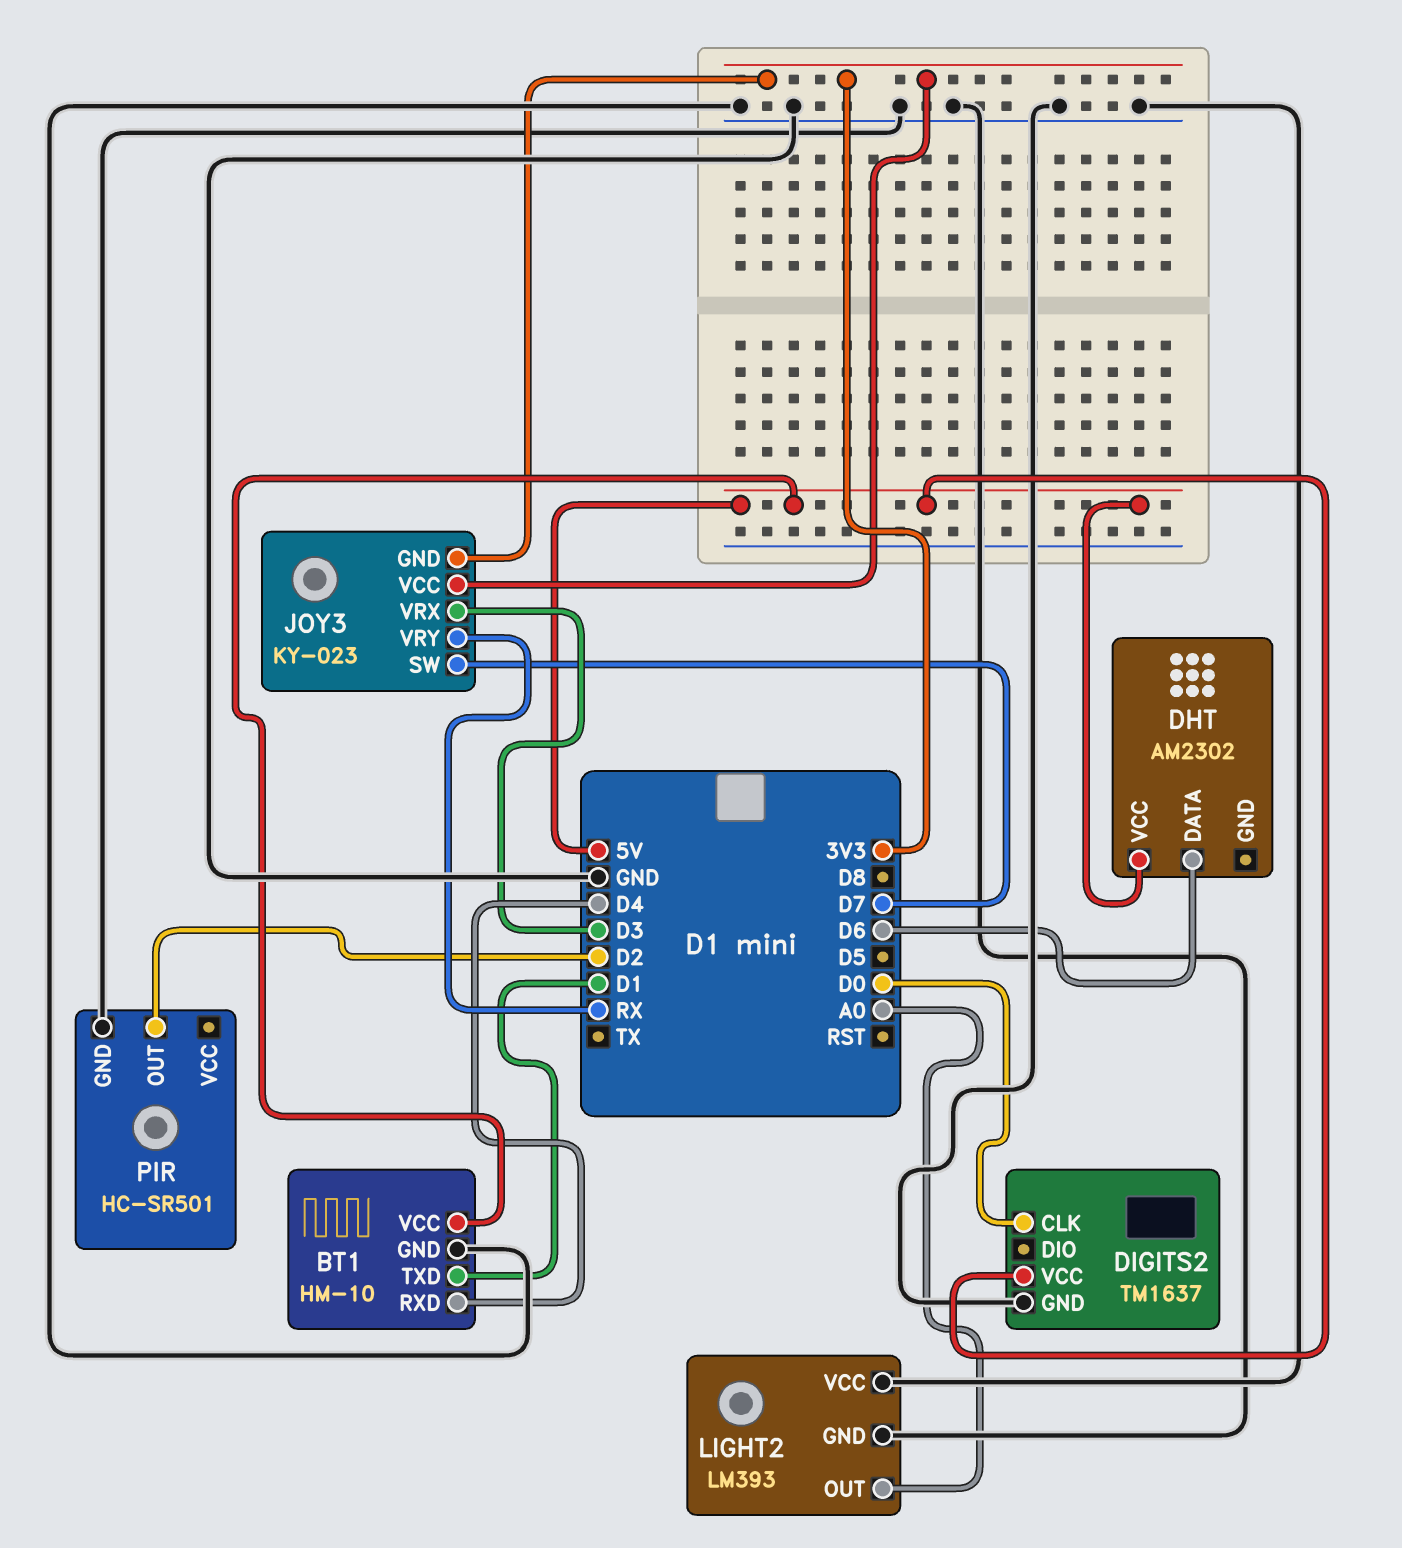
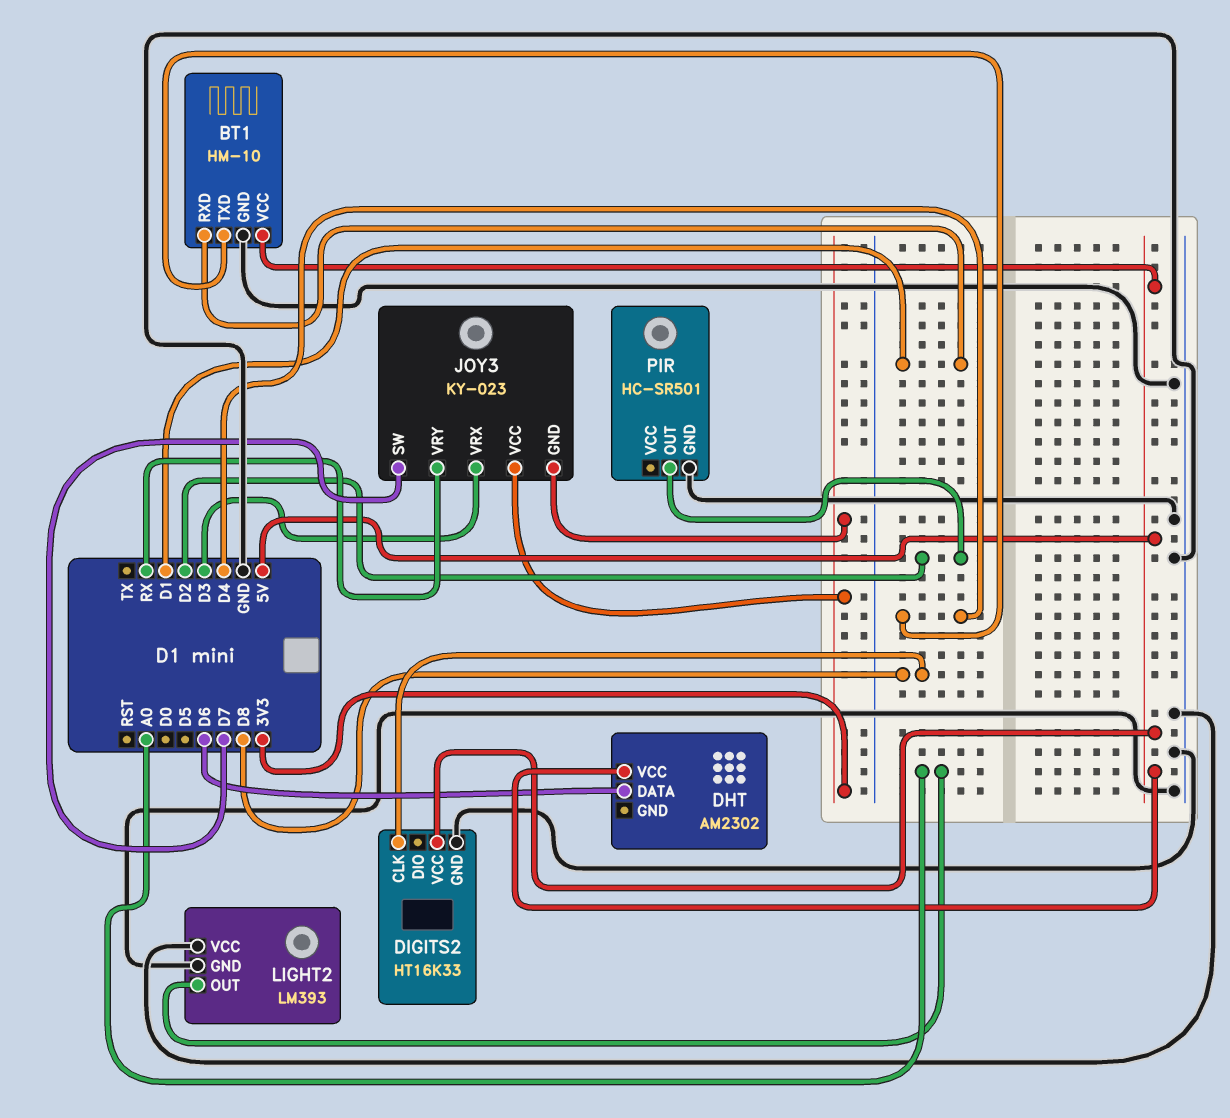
BT1 pin RXD: D4 -> D1
BT1 pin TXD: D1 -> D4
DIGITS2: TM1637 -> HT16K33
DIGITS2 pin CLK: D0 -> D8

